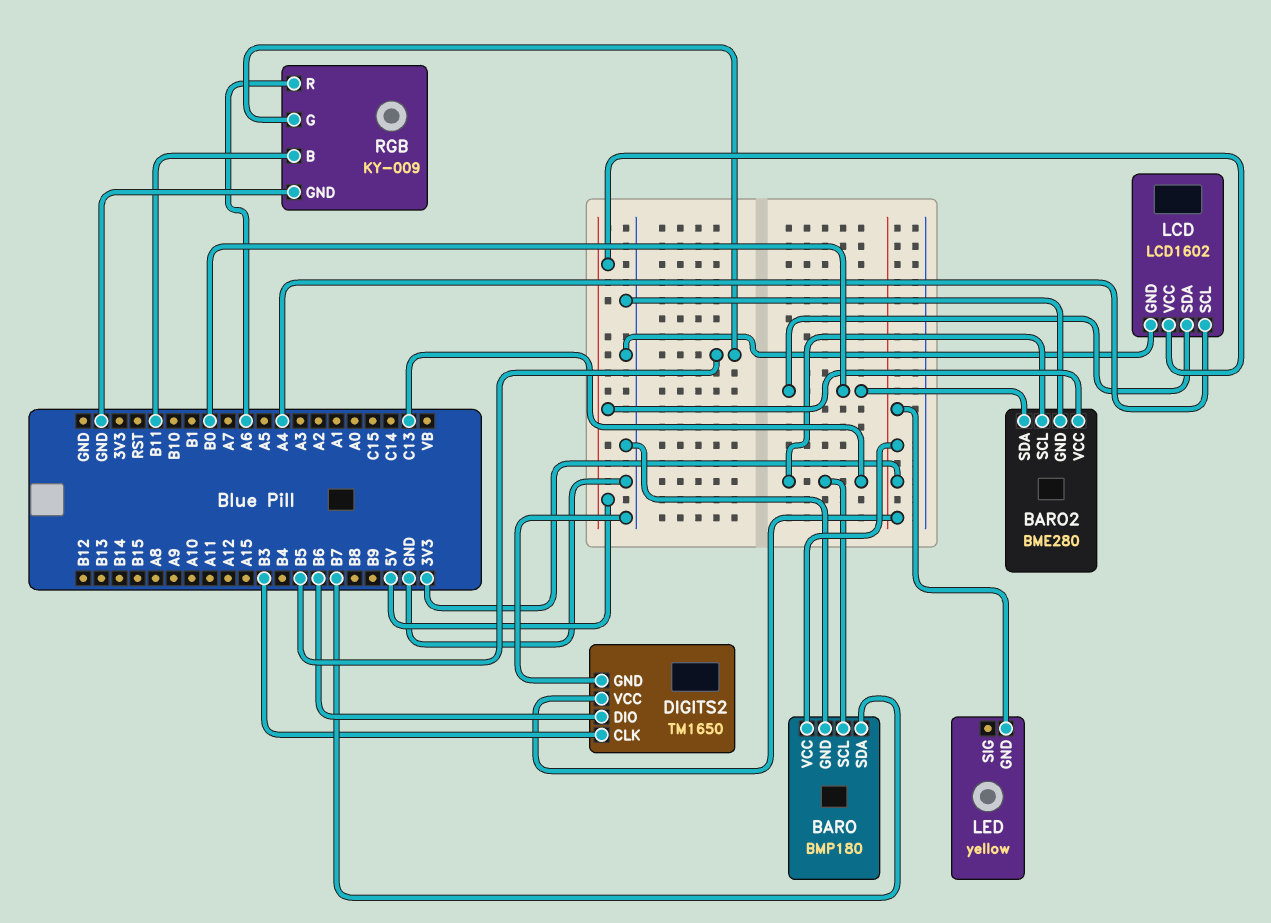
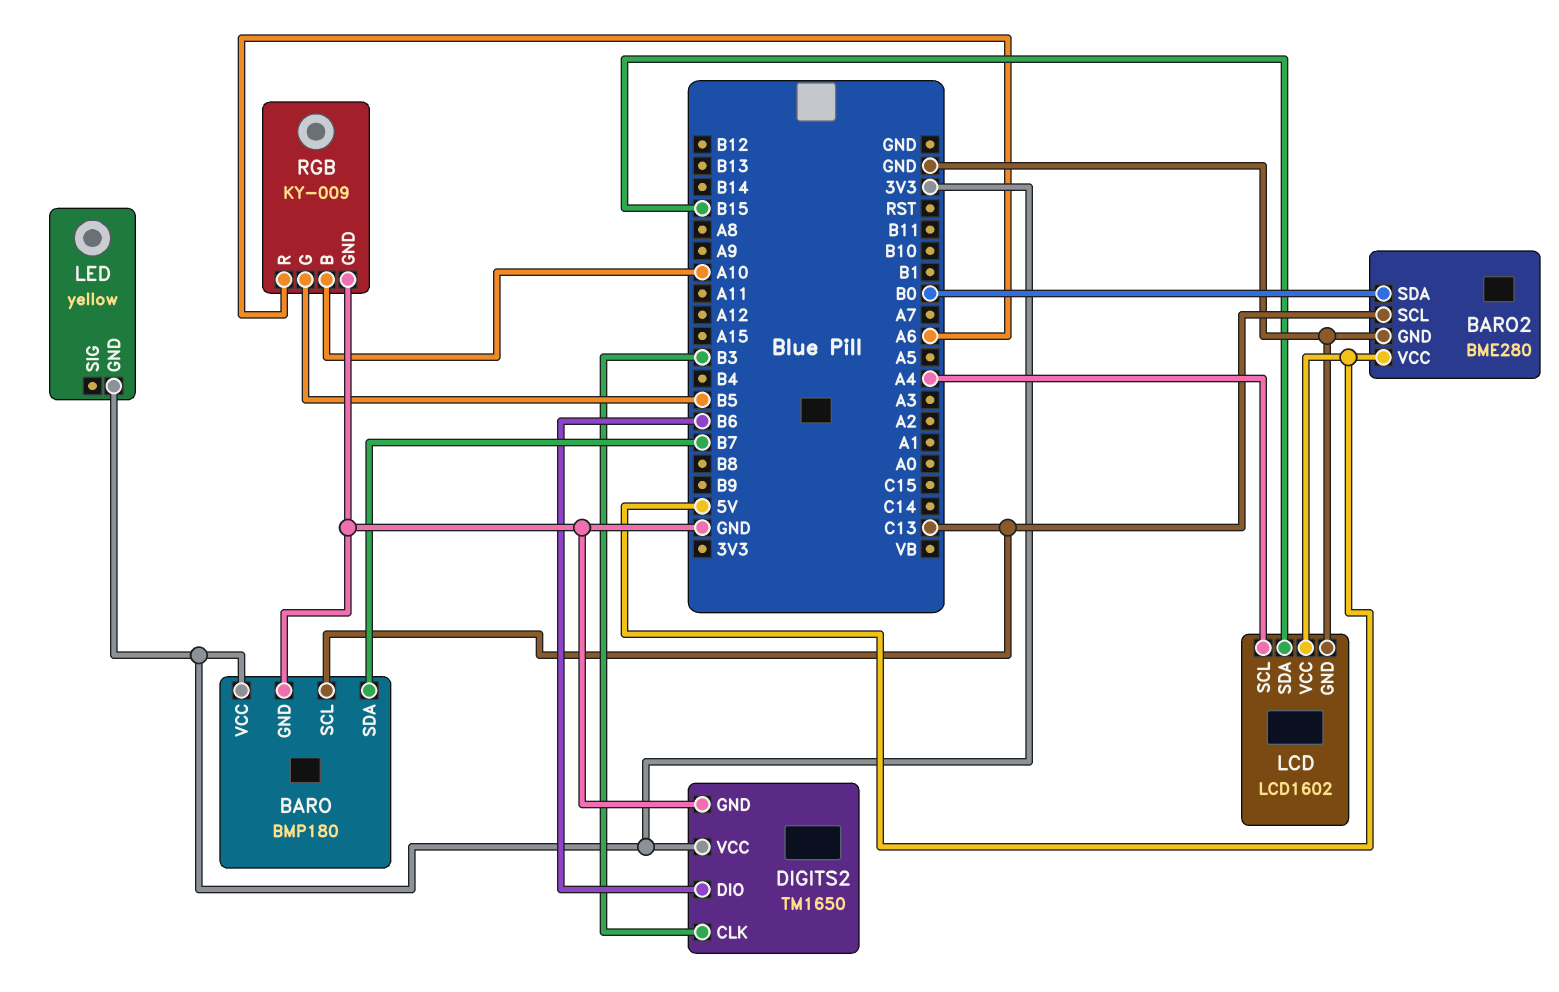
LCD pin SDA: B0 -> B15
RGB pin B: B11 -> A10

